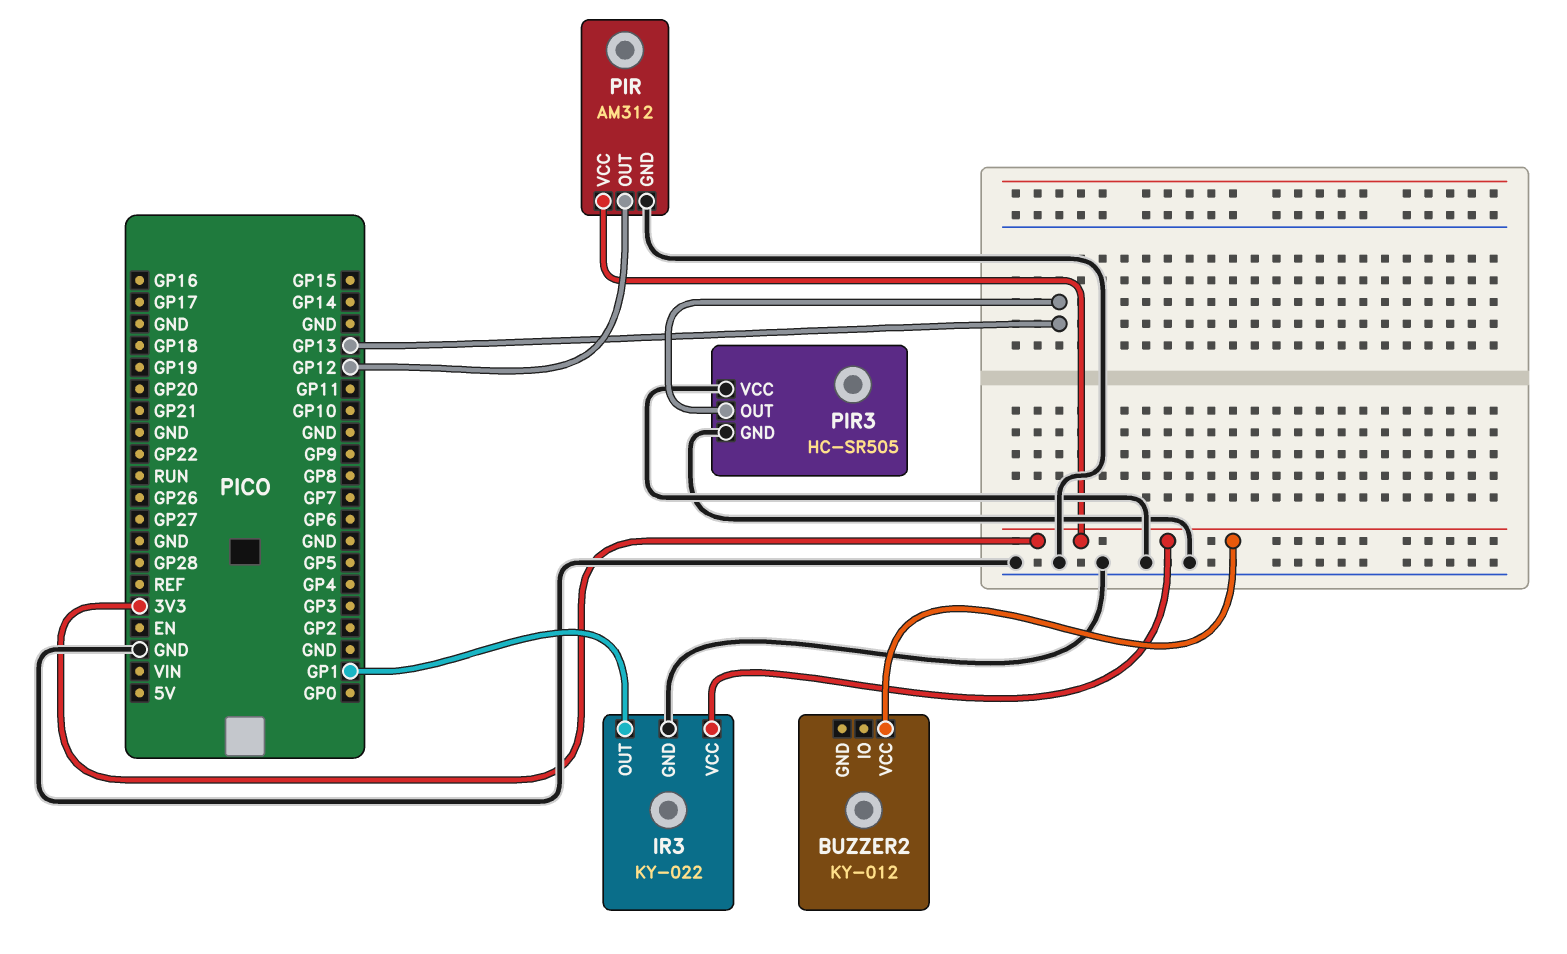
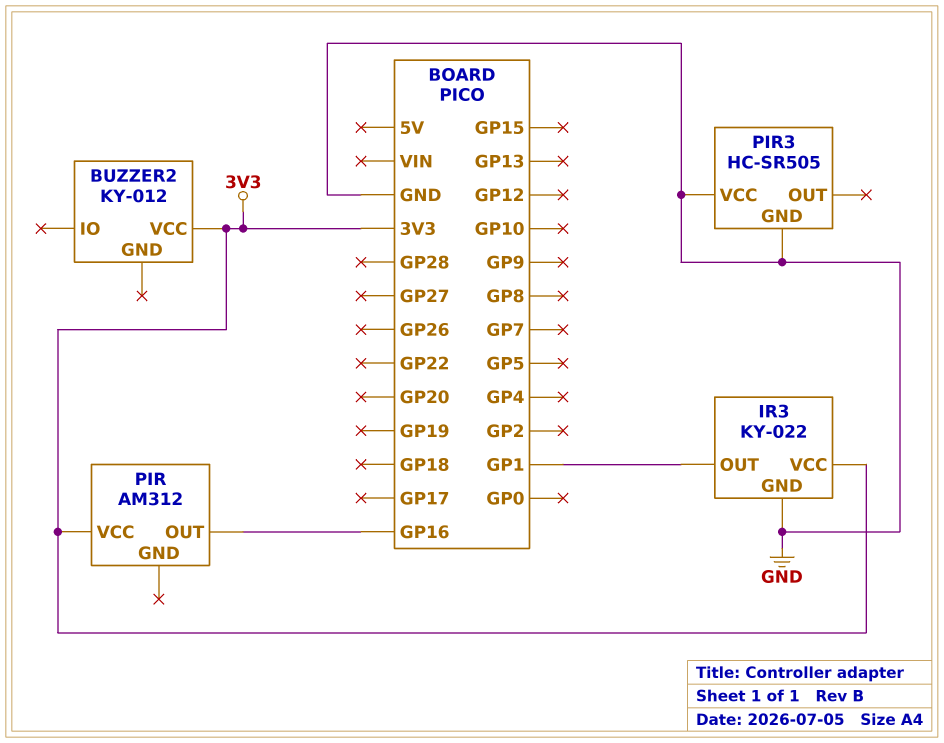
PIR pin GND: GND -> none
PIR pin OUT: GP12 -> GP16
PIR3 pin OUT: GP13 -> none

